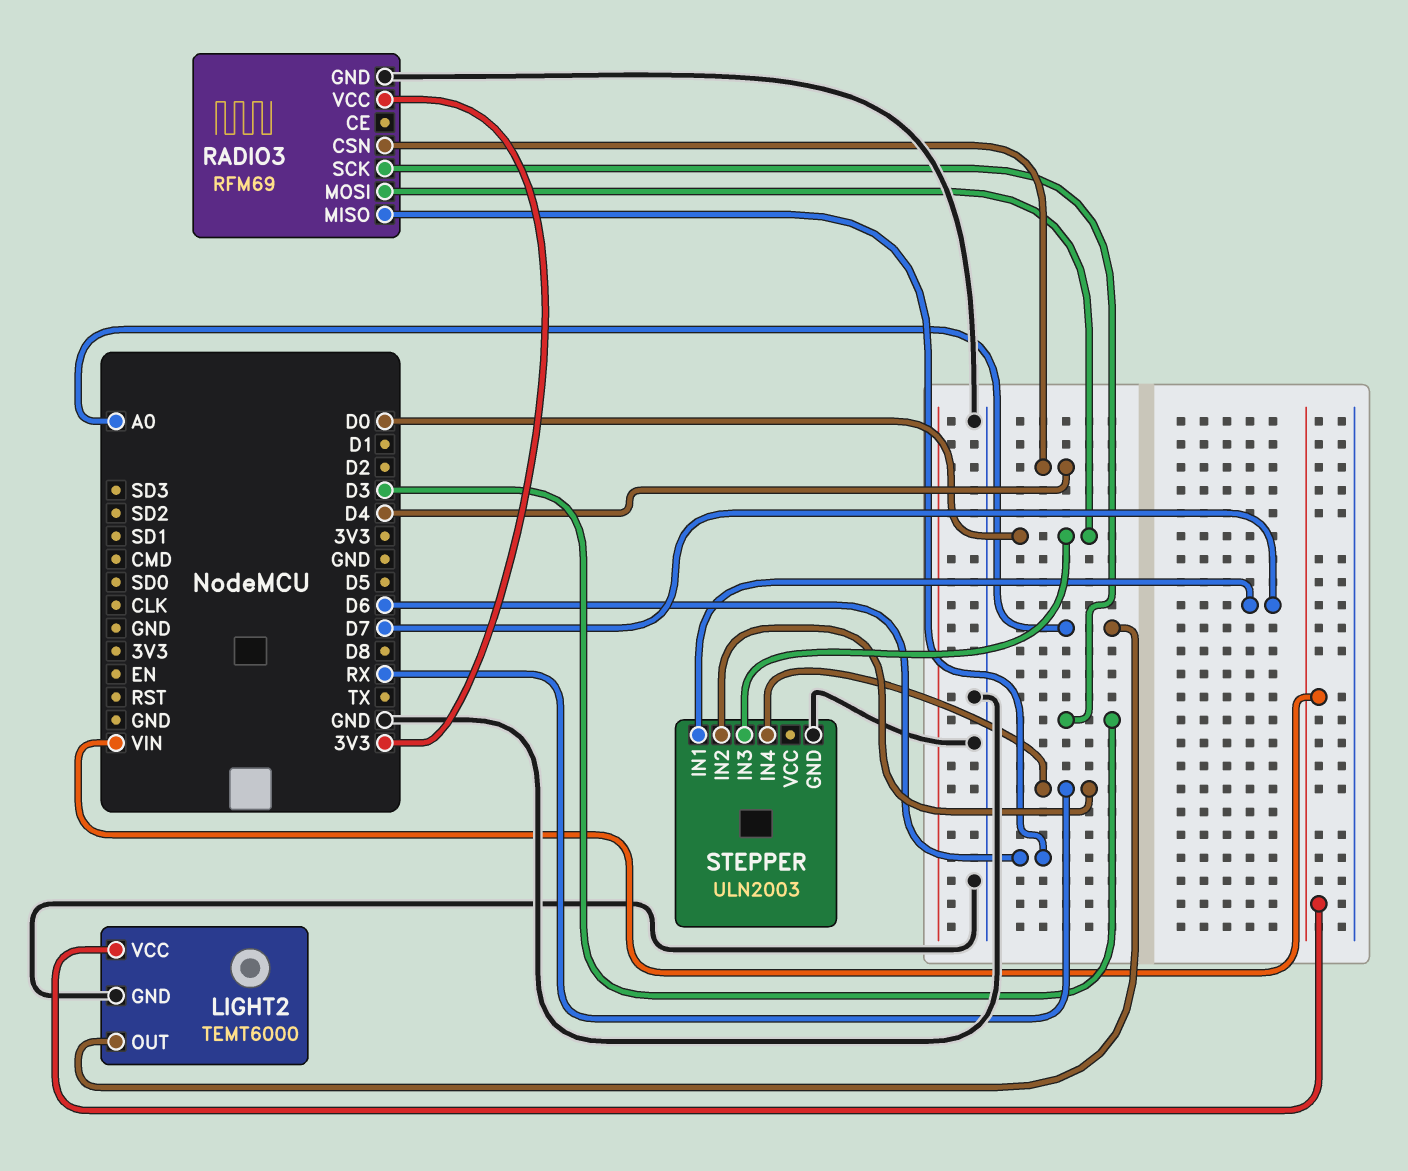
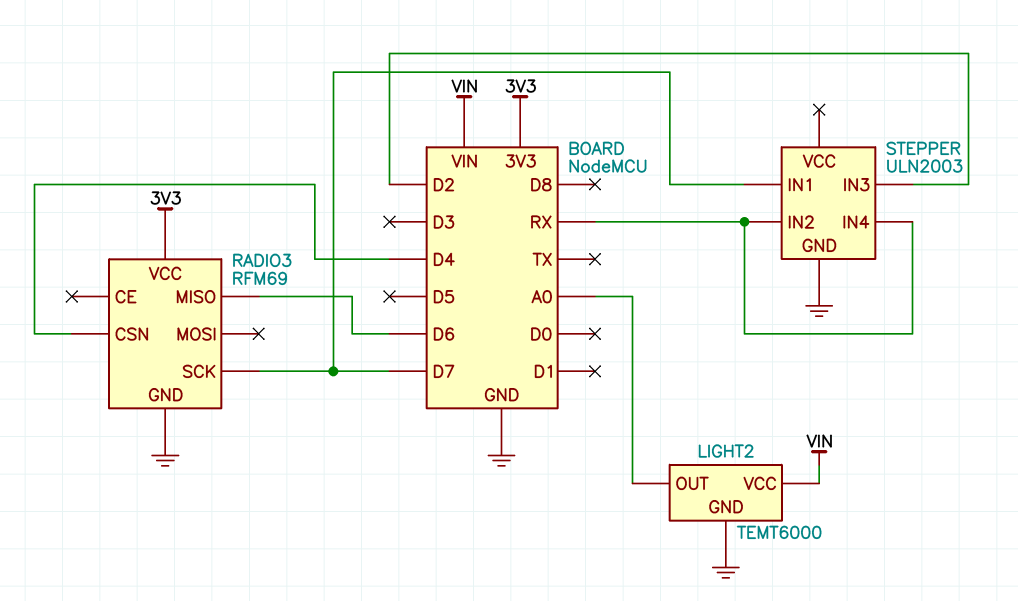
RADIO3 pin MOSI: D0 -> none
RADIO3 pin SCK: D3 -> D7
STEPPER pin IN3: D0 -> D2

